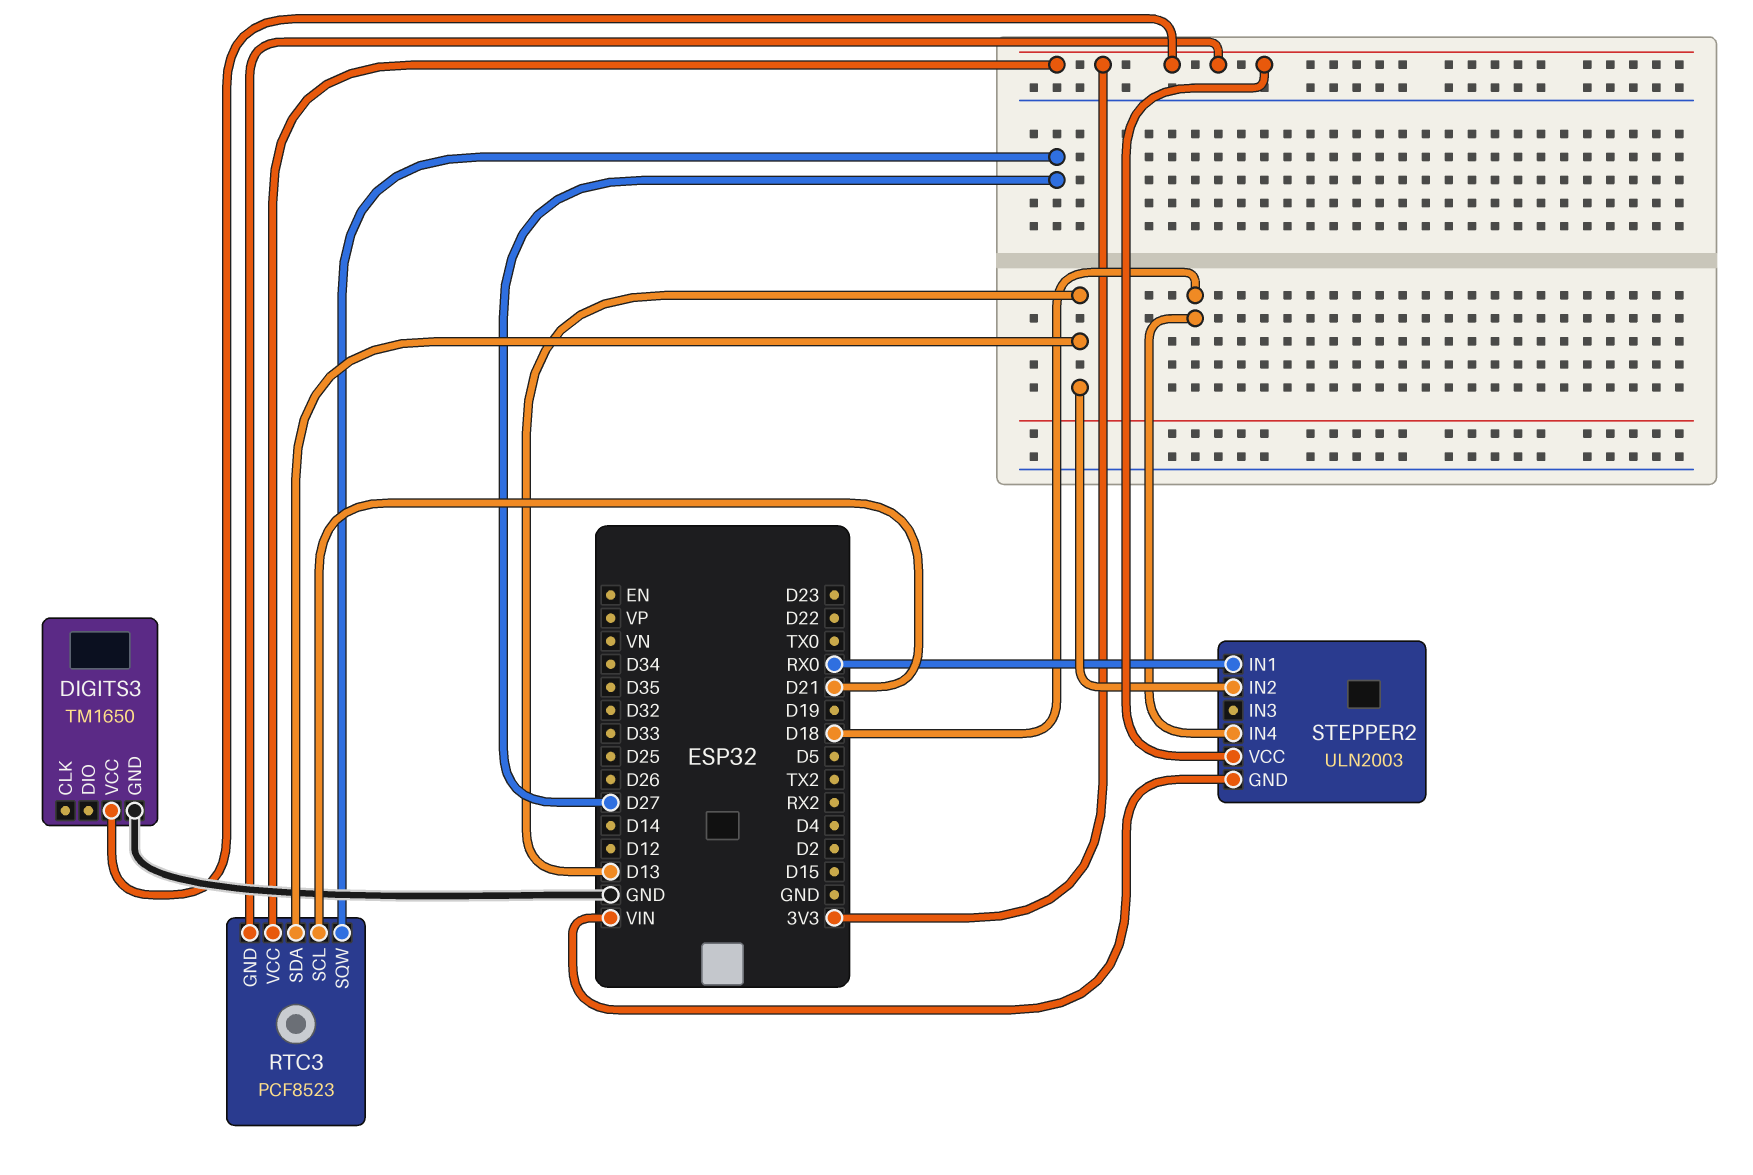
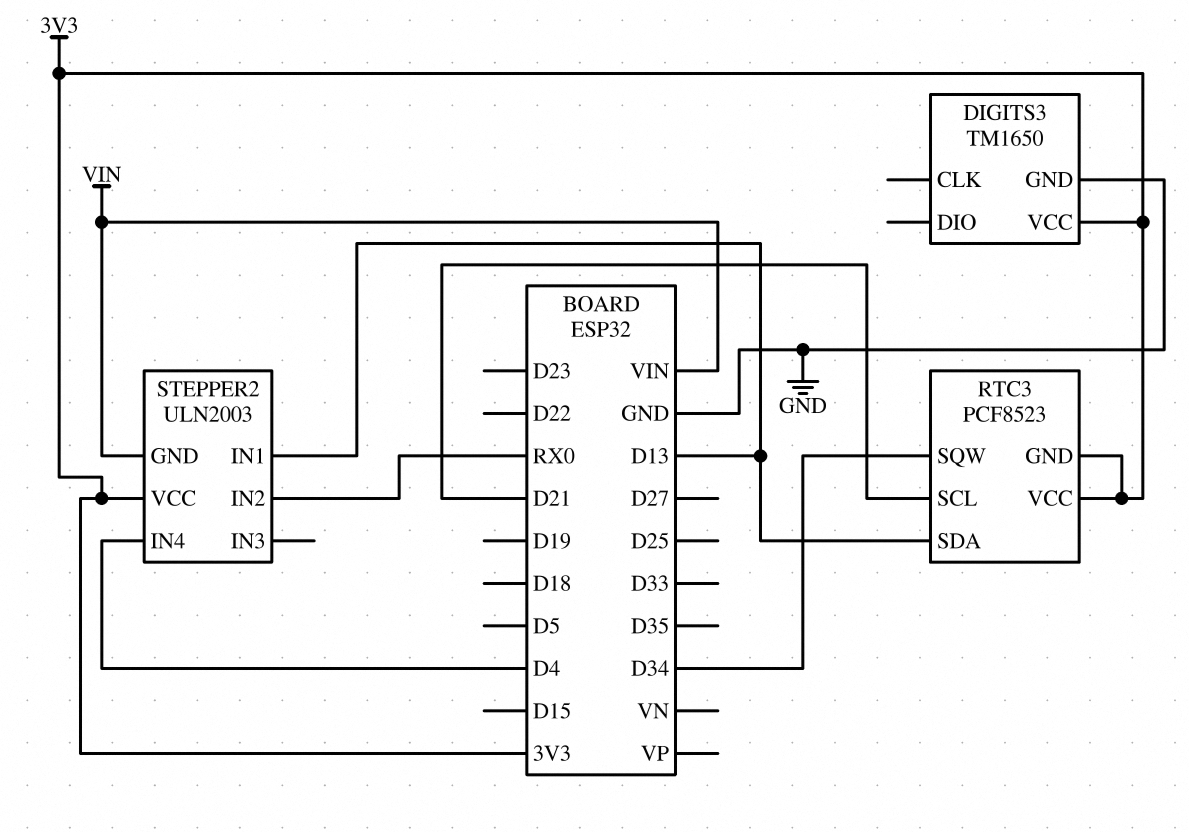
RTC3 pin SQW: D27 -> D34
STEPPER2 pin IN1: RX0 -> D13
STEPPER2 pin IN2: D13 -> RX0
STEPPER2 pin IN4: D18 -> D4

